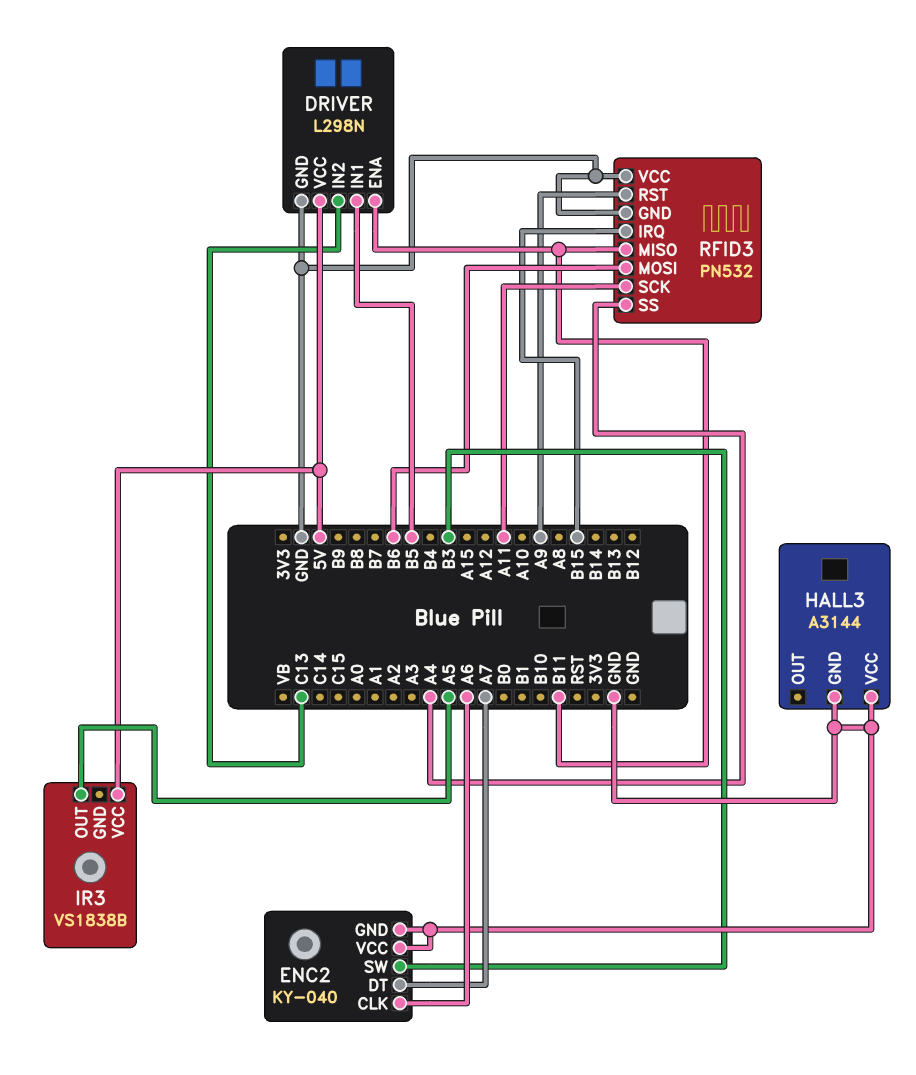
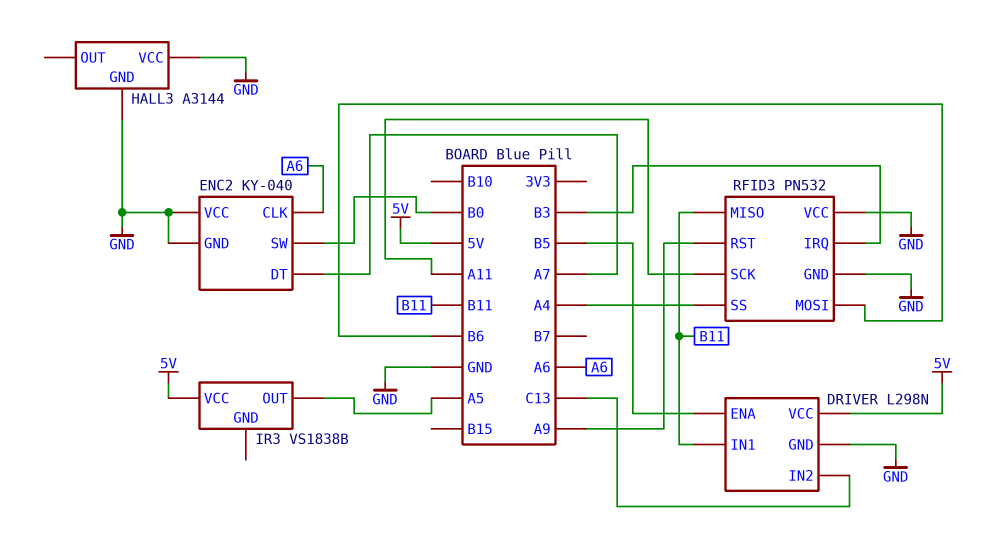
DRIVER pin ENA: B11 -> B5
DRIVER pin IN1: B5 -> B11
ENC2 pin SW: B3 -> B0
RFID3 pin IRQ: B15 -> B3

